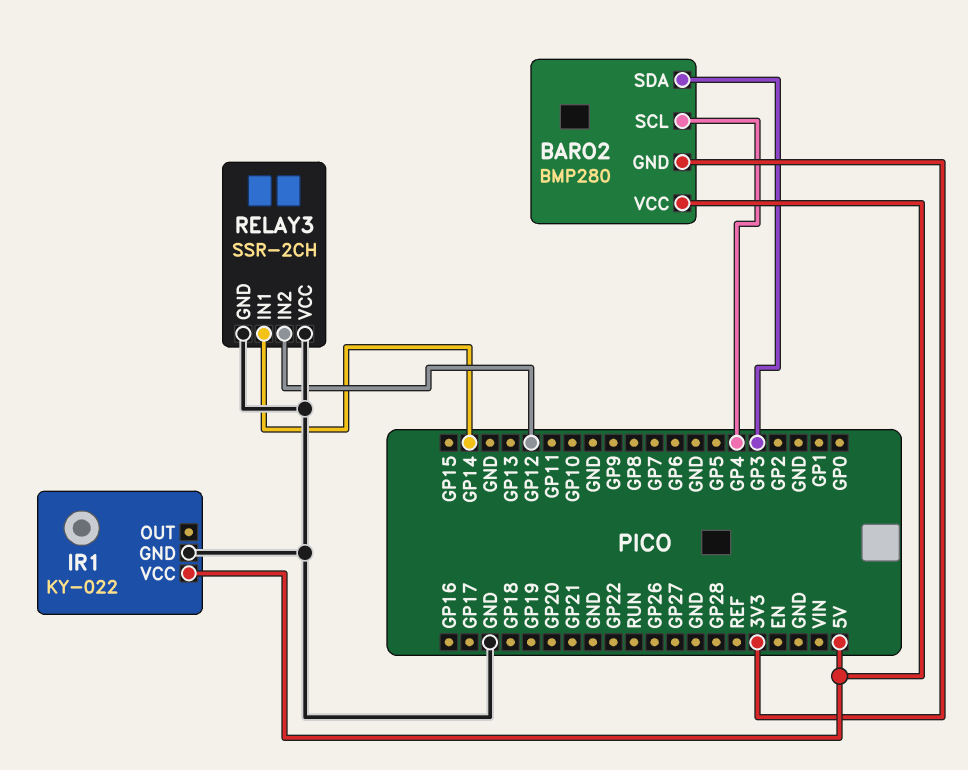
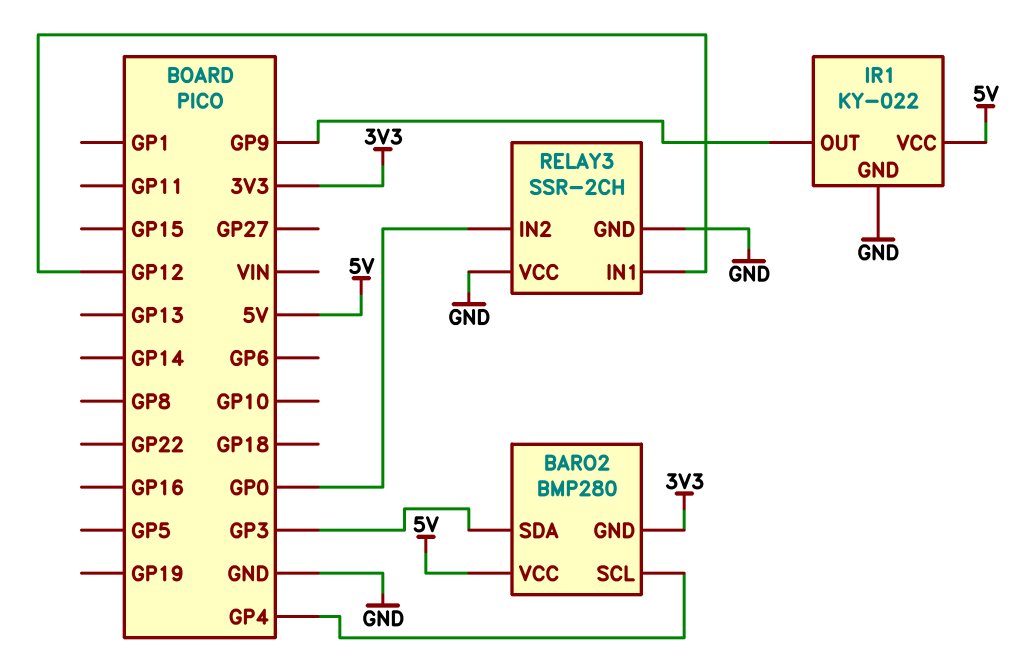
IR1 pin OUT: none -> GP9
RELAY3 pin IN1: GP14 -> GP12
RELAY3 pin IN2: GP12 -> GP0

